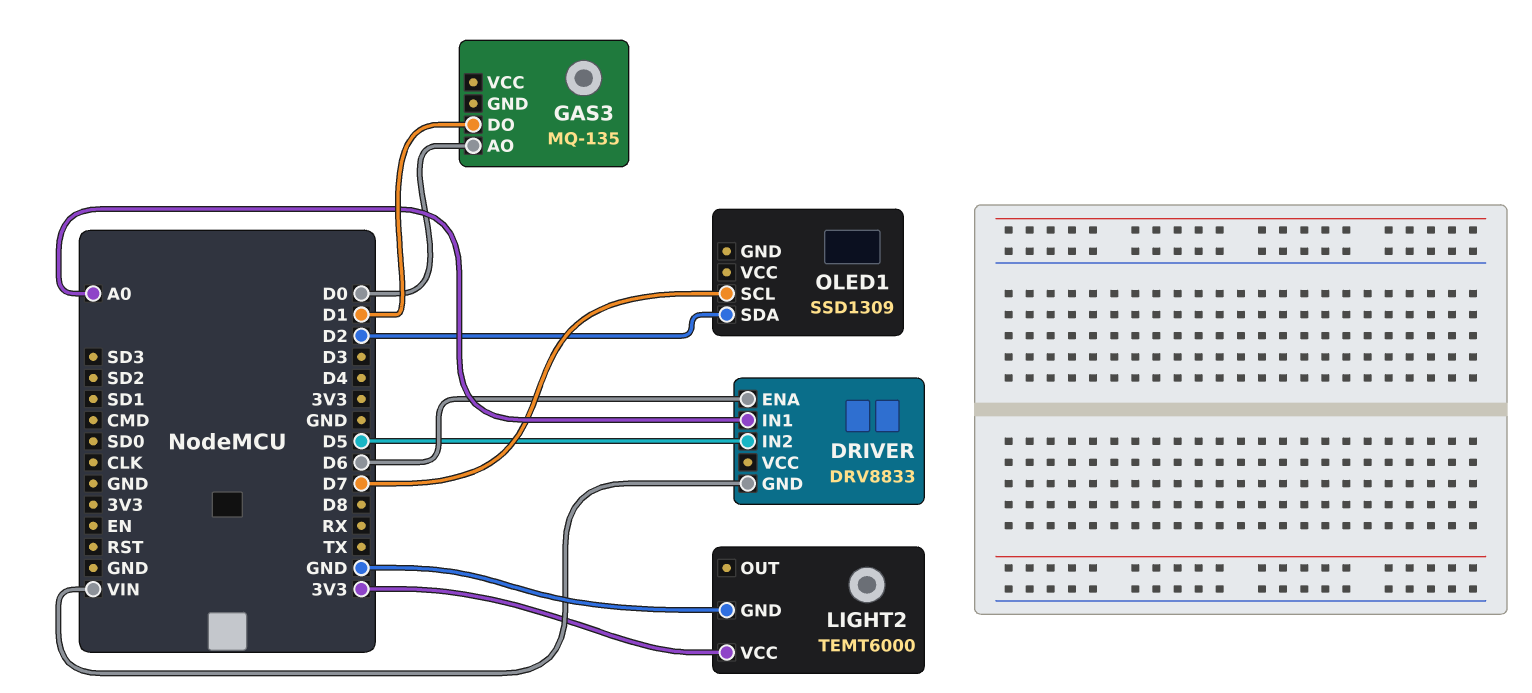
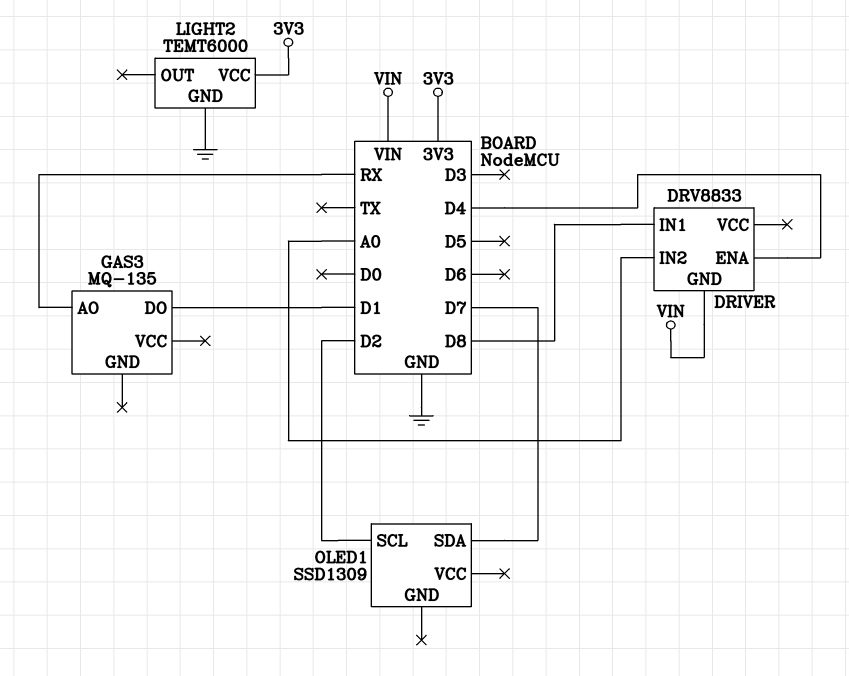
DRIVER pin ENA: D6 -> D4
DRIVER pin IN1: A0 -> D8
DRIVER pin IN2: D5 -> A0
GAS3 pin AO: D0 -> RX
OLED1 pin SCL: D7 -> D2
OLED1 pin SDA: D2 -> D7

